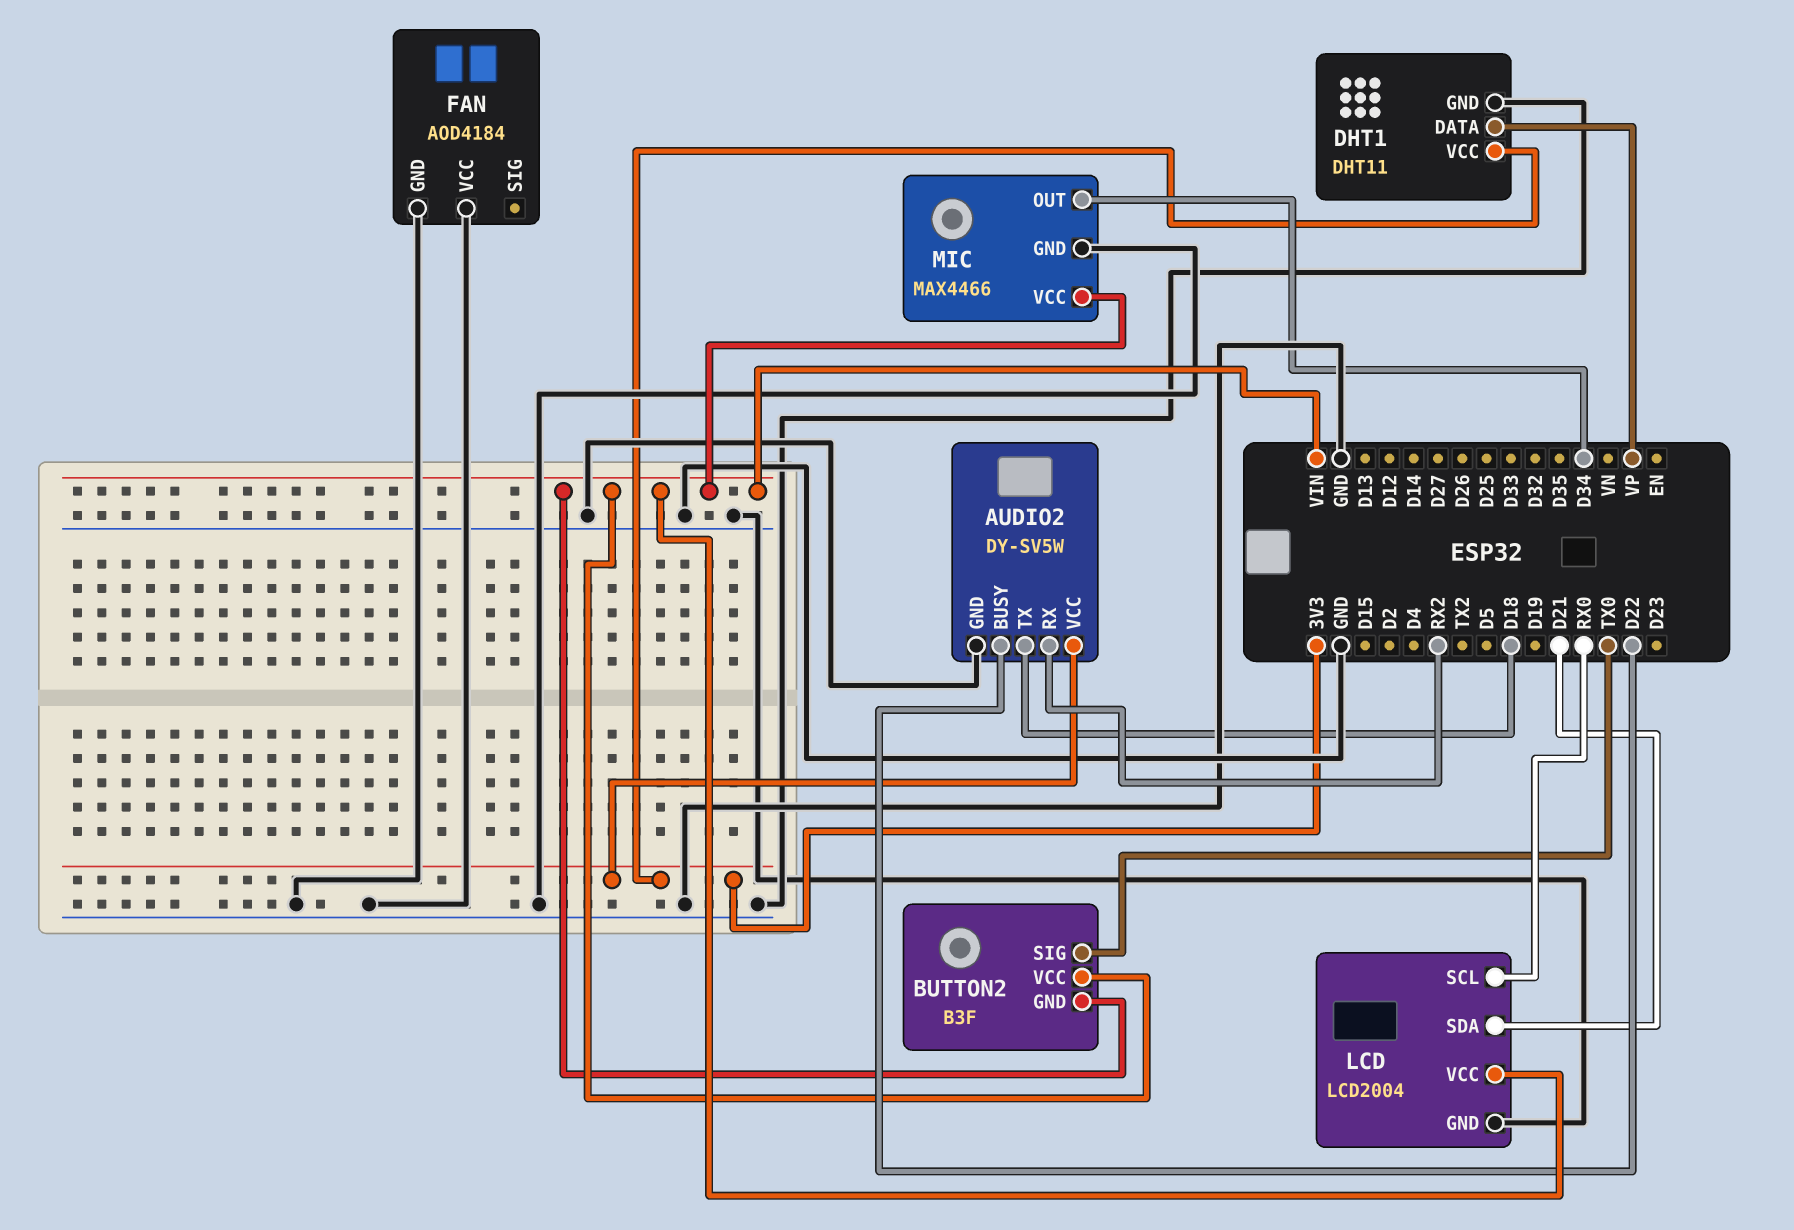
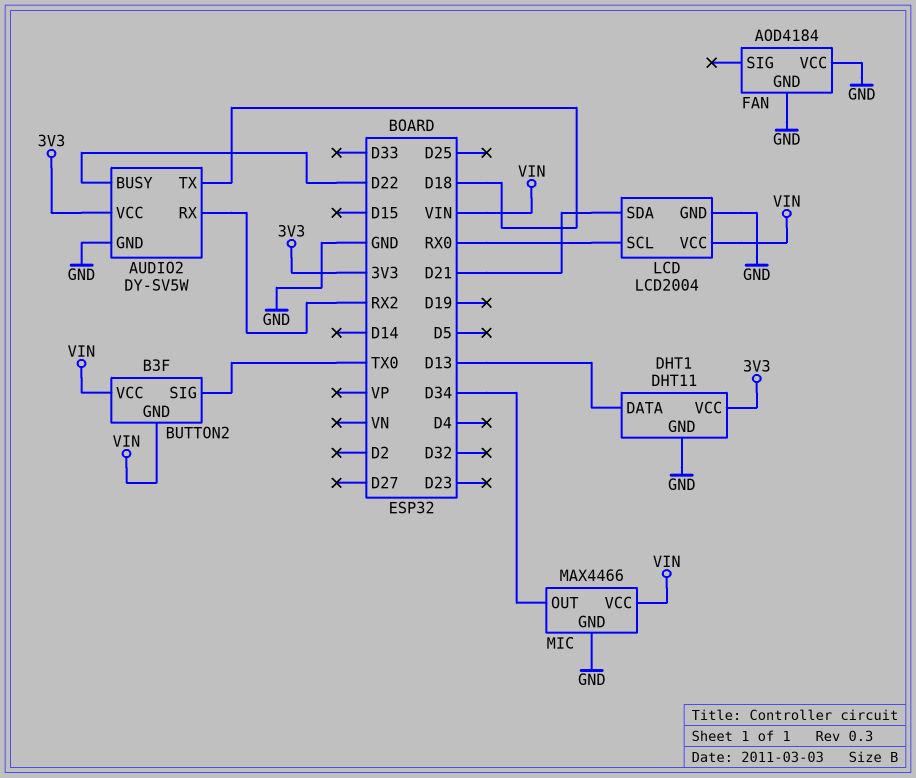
DHT1 pin DATA: VP -> D13

